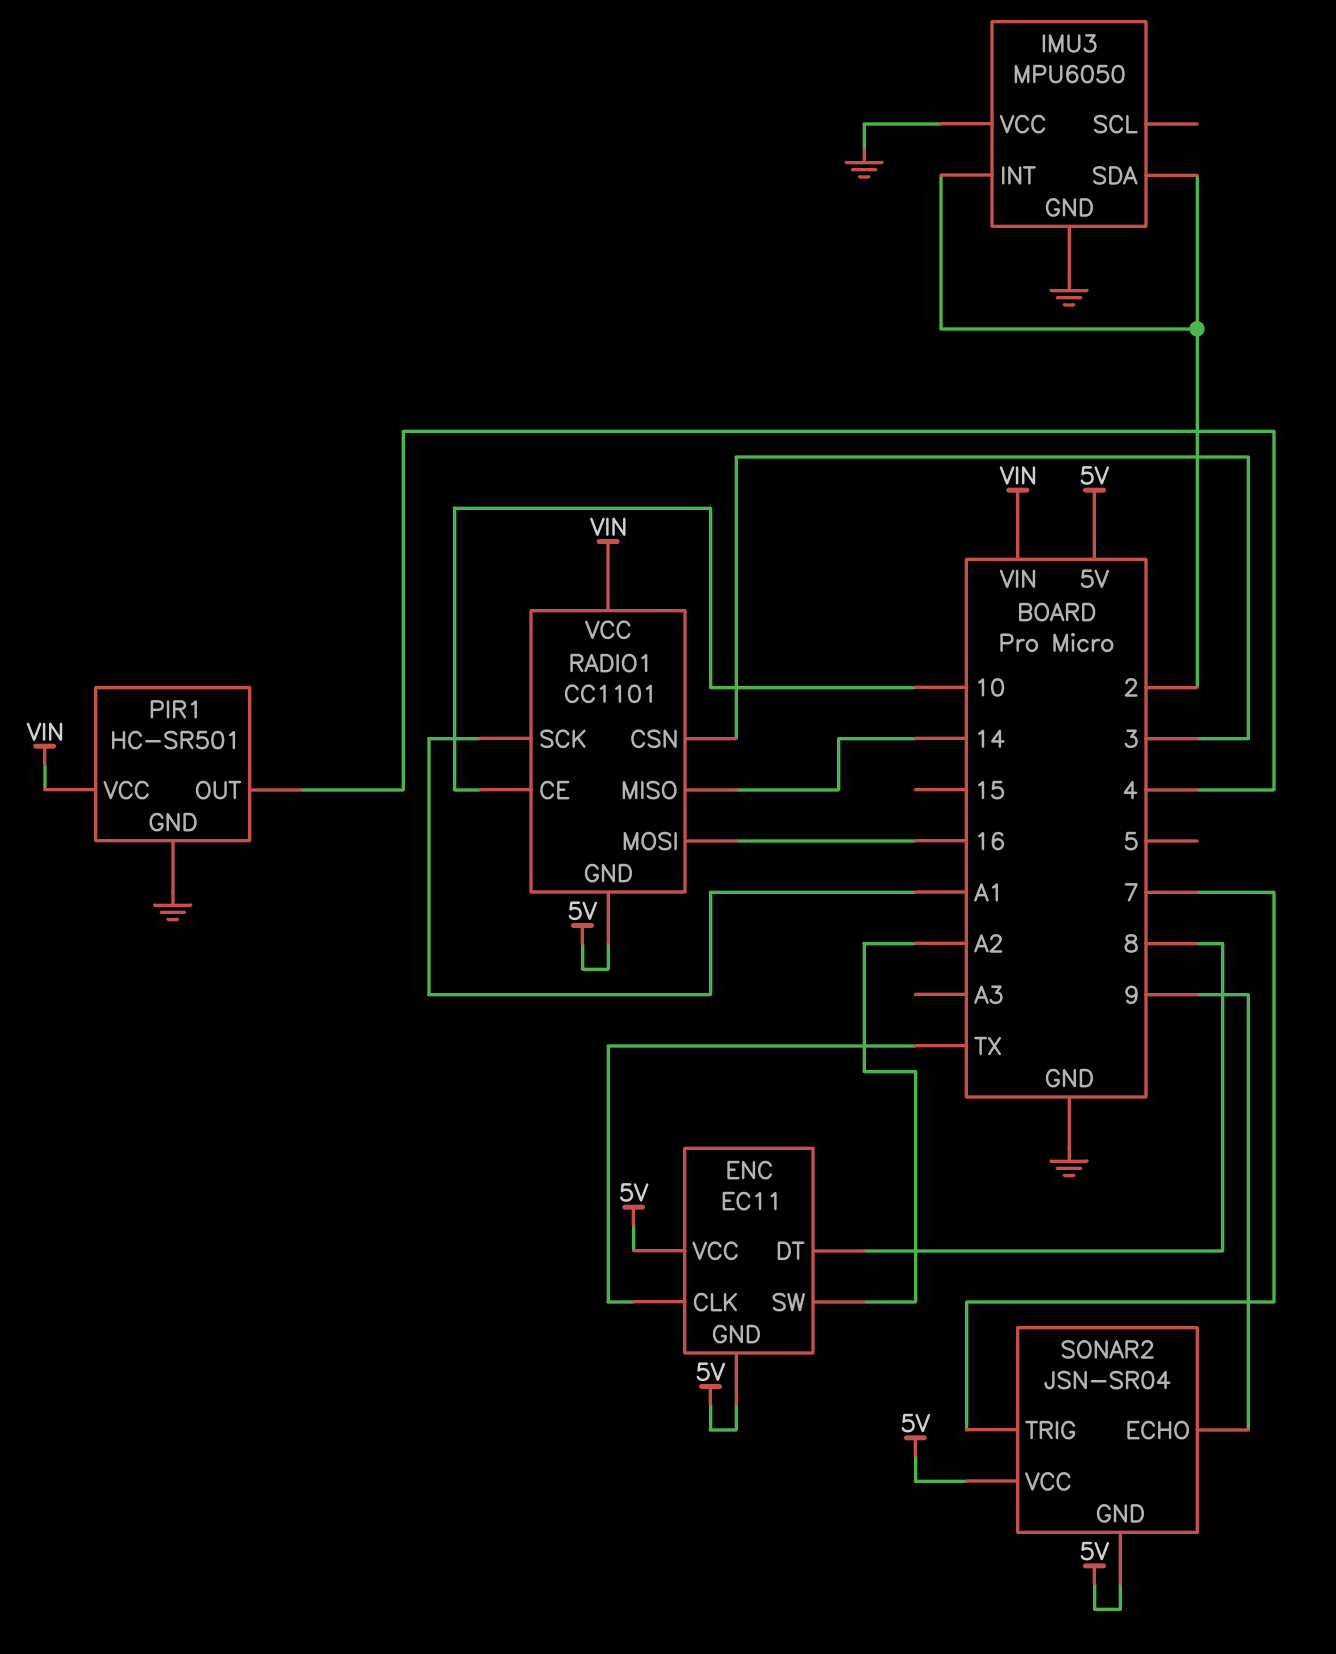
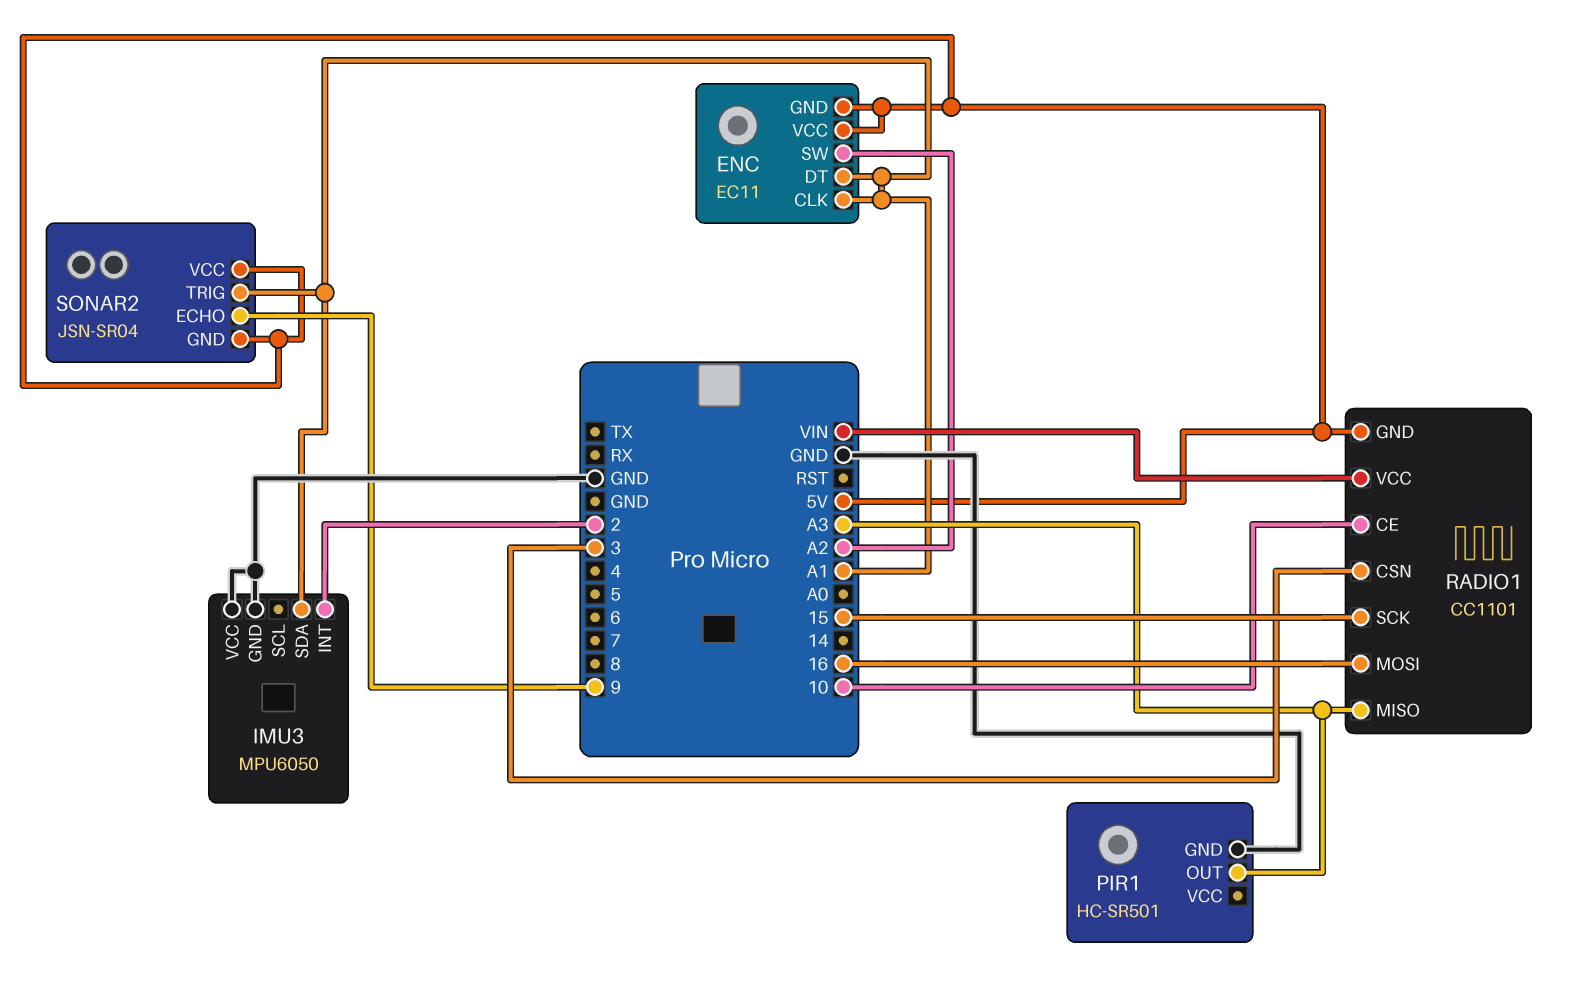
ENC pin CLK: TX -> A1
ENC pin DT: 8 -> A1
IMU3 pin SDA: 2 -> A1
PIR1 pin OUT: 4 -> A3
PIR1 pin VCC: VIN -> none
RADIO1 pin MISO: 14 -> A3
RADIO1 pin SCK: A1 -> 15
SONAR2 pin TRIG: 7 -> A1

